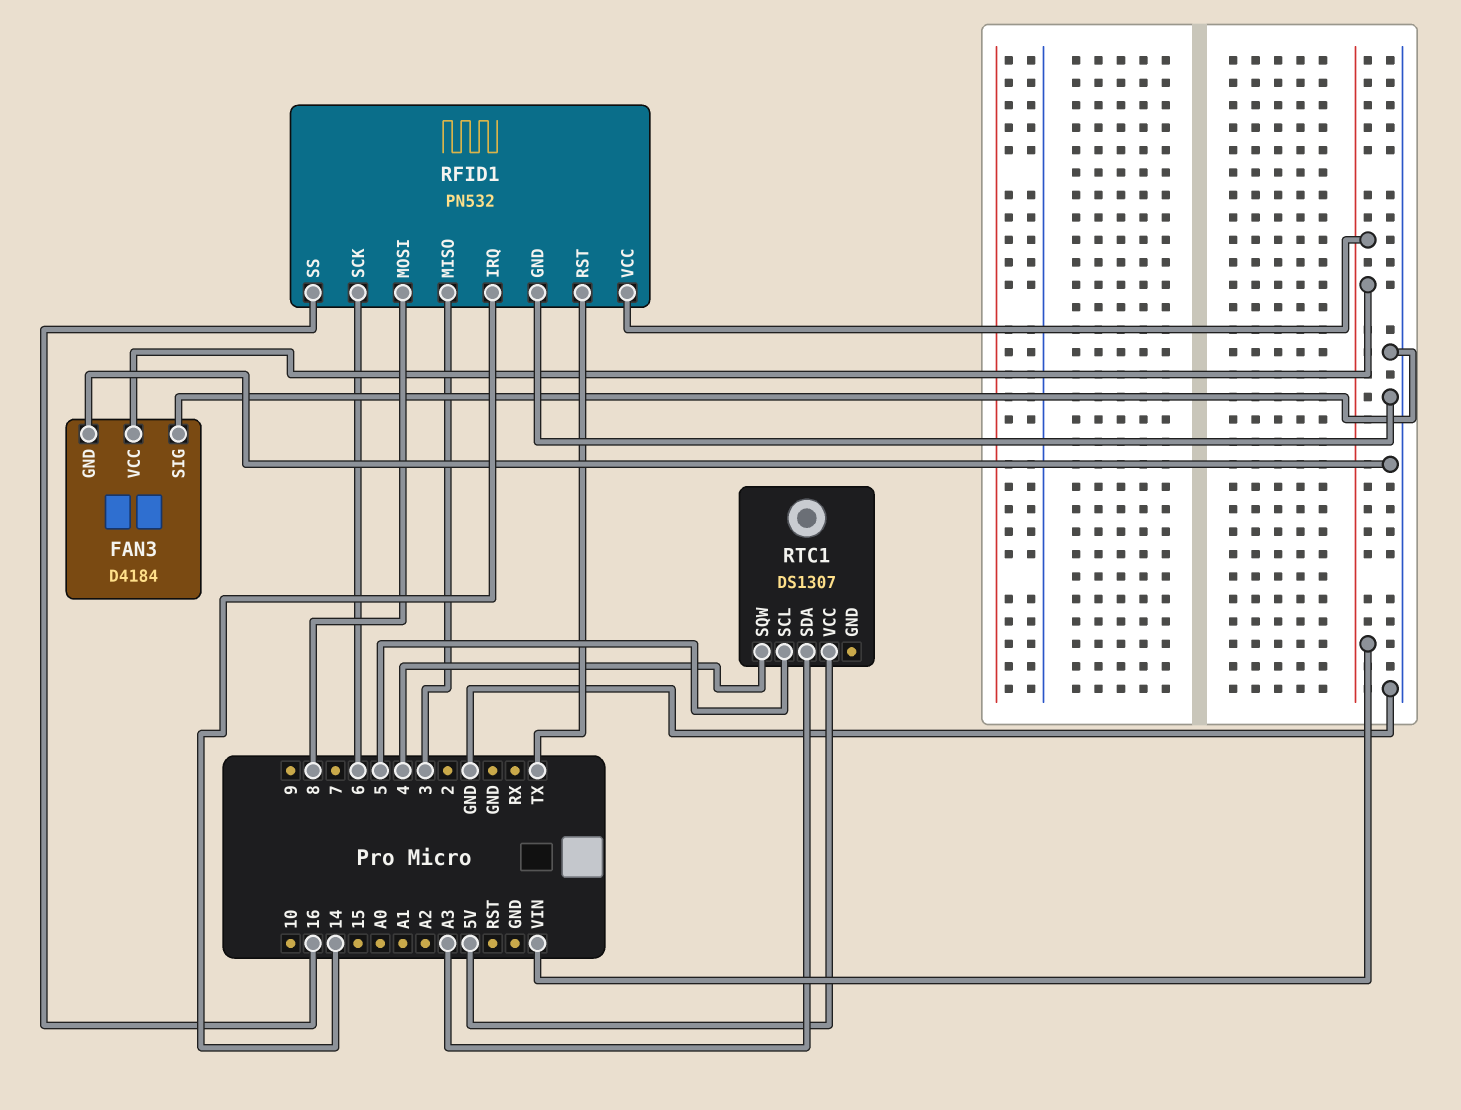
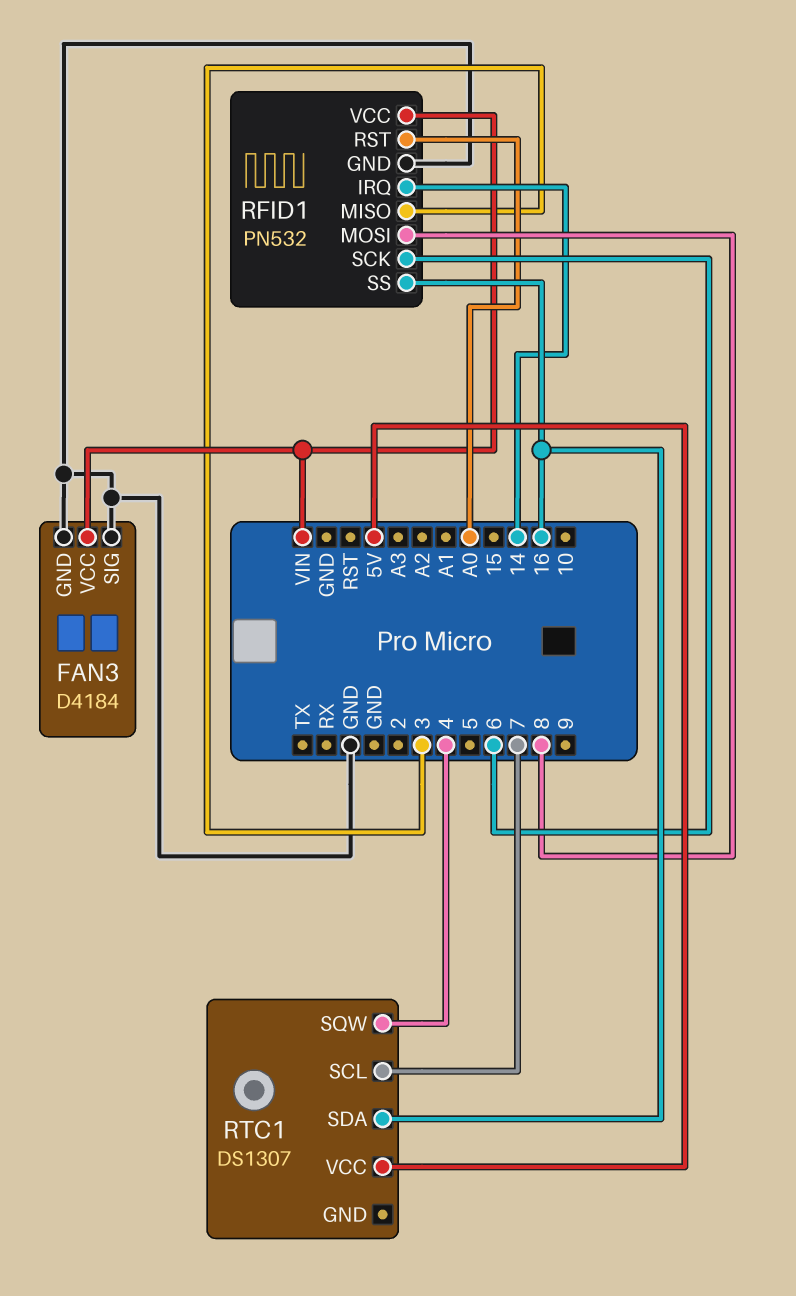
RFID1 pin RST: TX -> A0
RTC1 pin SCL: 5 -> 7
RTC1 pin SDA: A3 -> 16

